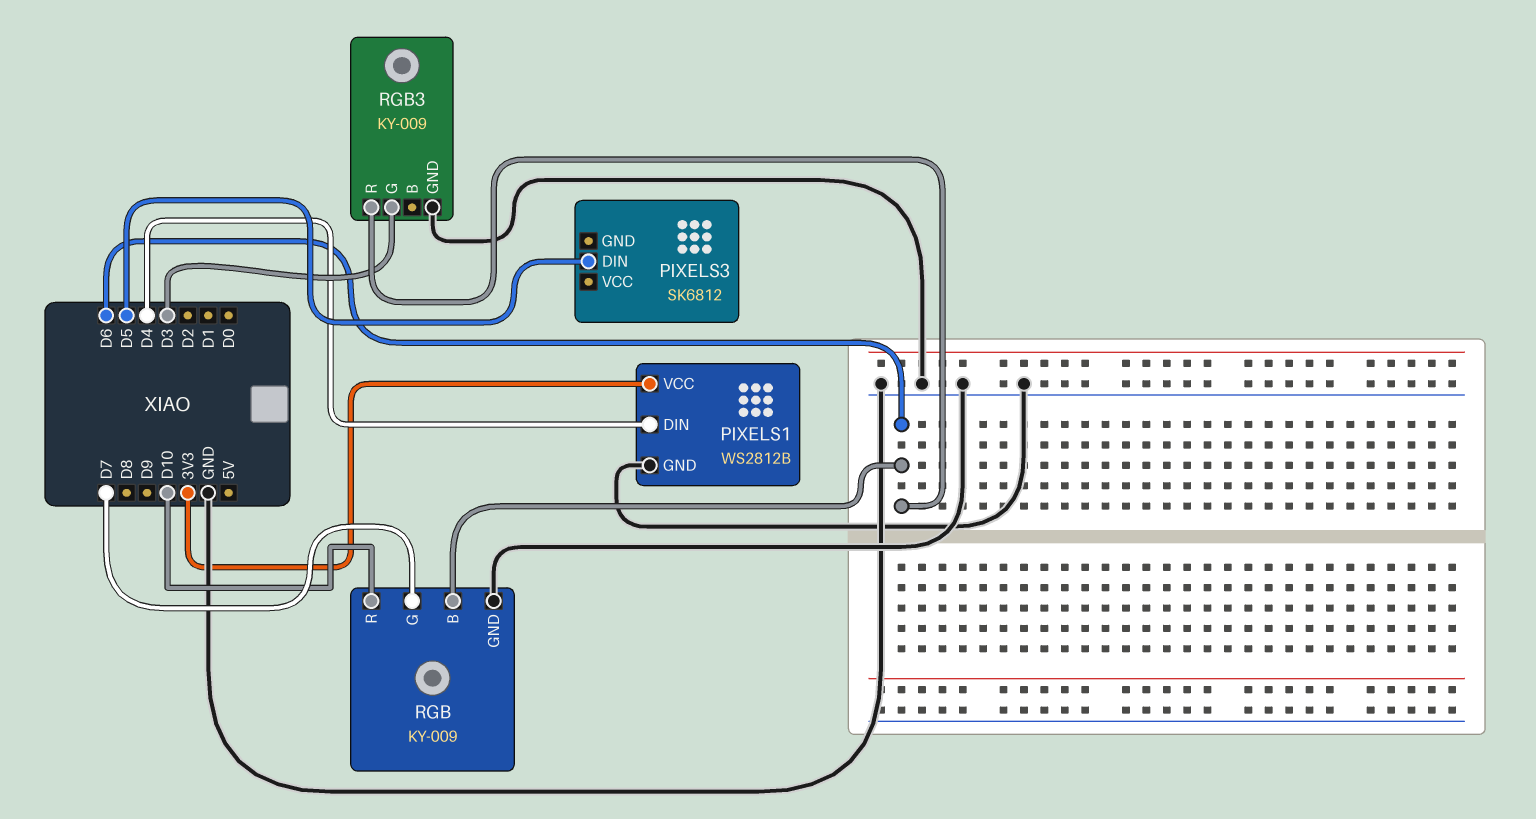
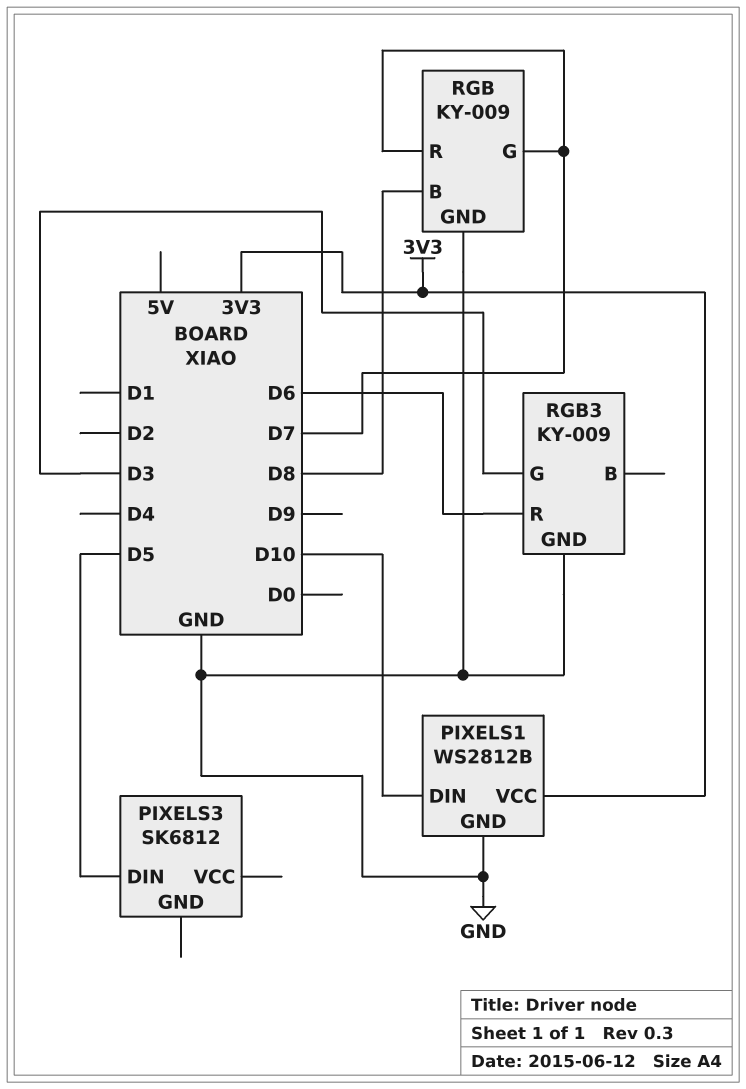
PIXELS1 pin DIN: D4 -> D10
RGB pin B: D6 -> D8
RGB pin R: D10 -> D7

